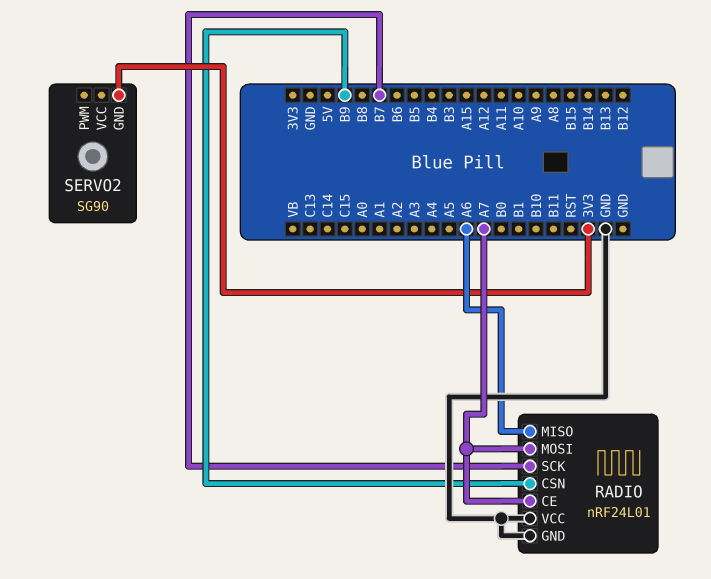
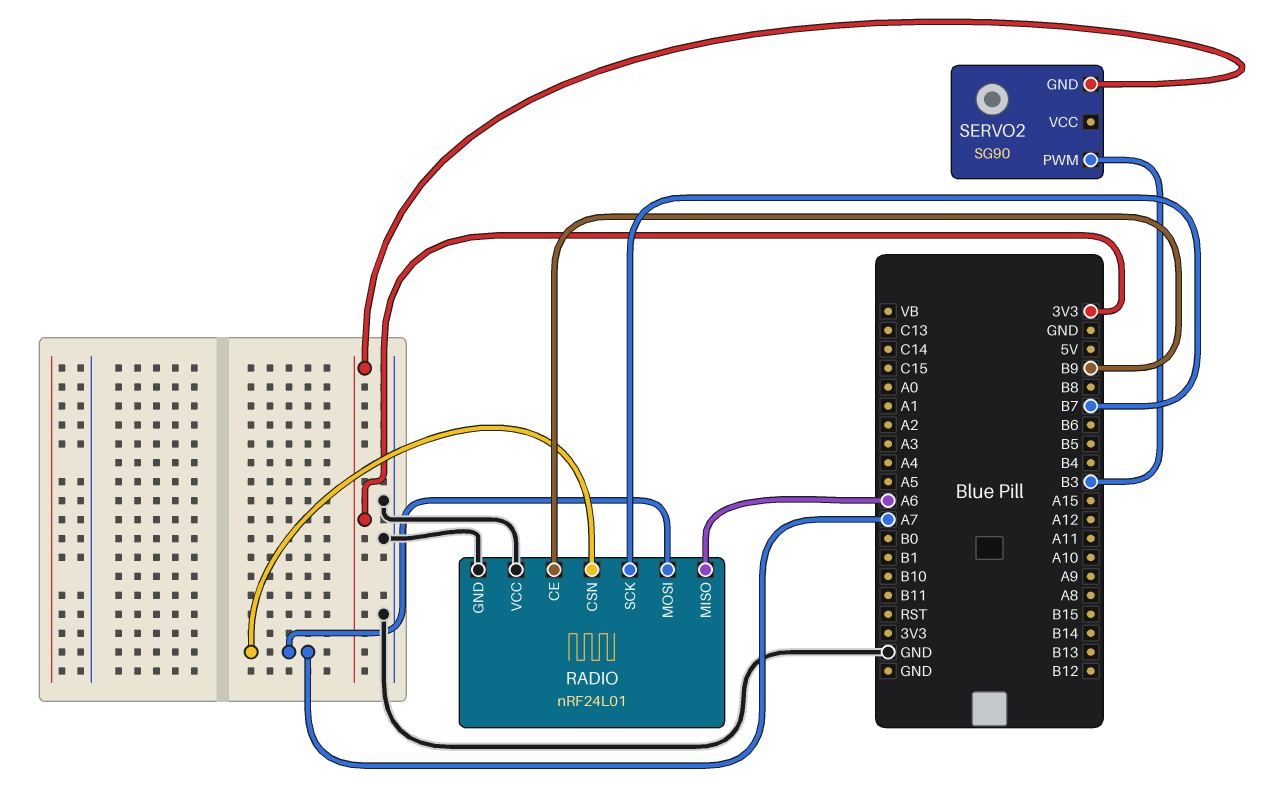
RADIO pin CE: A7 -> B9
RADIO pin CSN: B9 -> A7
SERVO2 pin PWM: none -> B3

